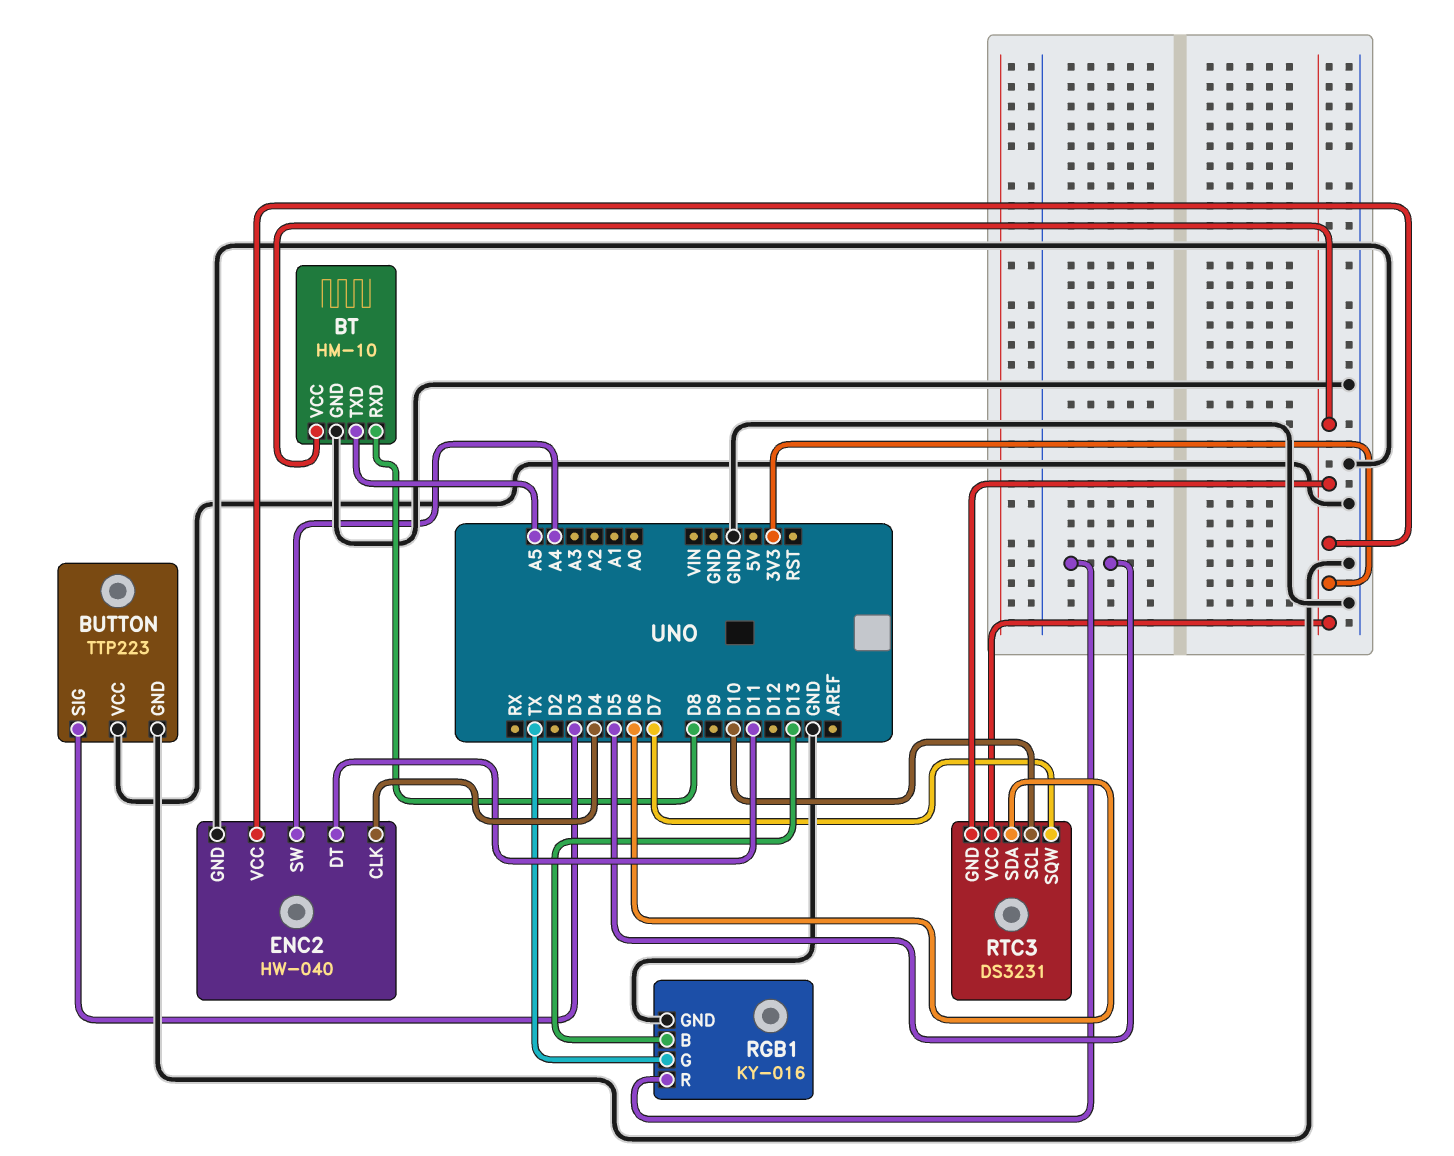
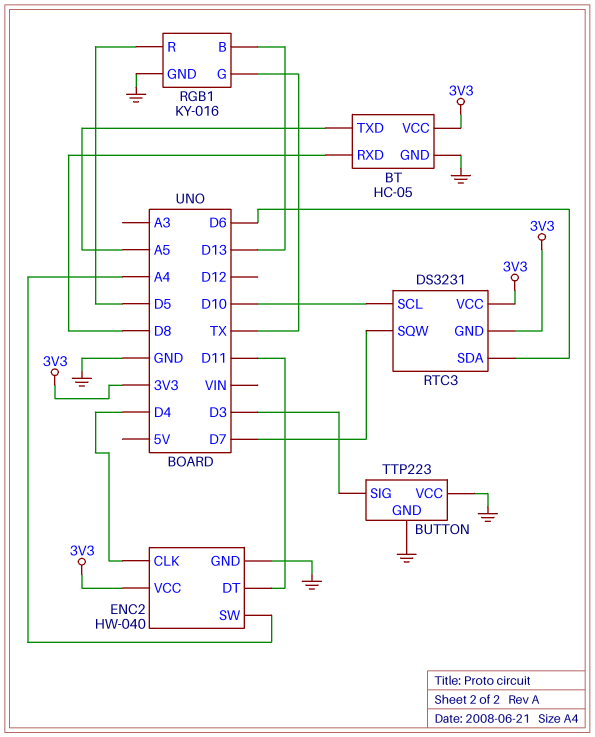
BT: HM-10 -> HC-05

